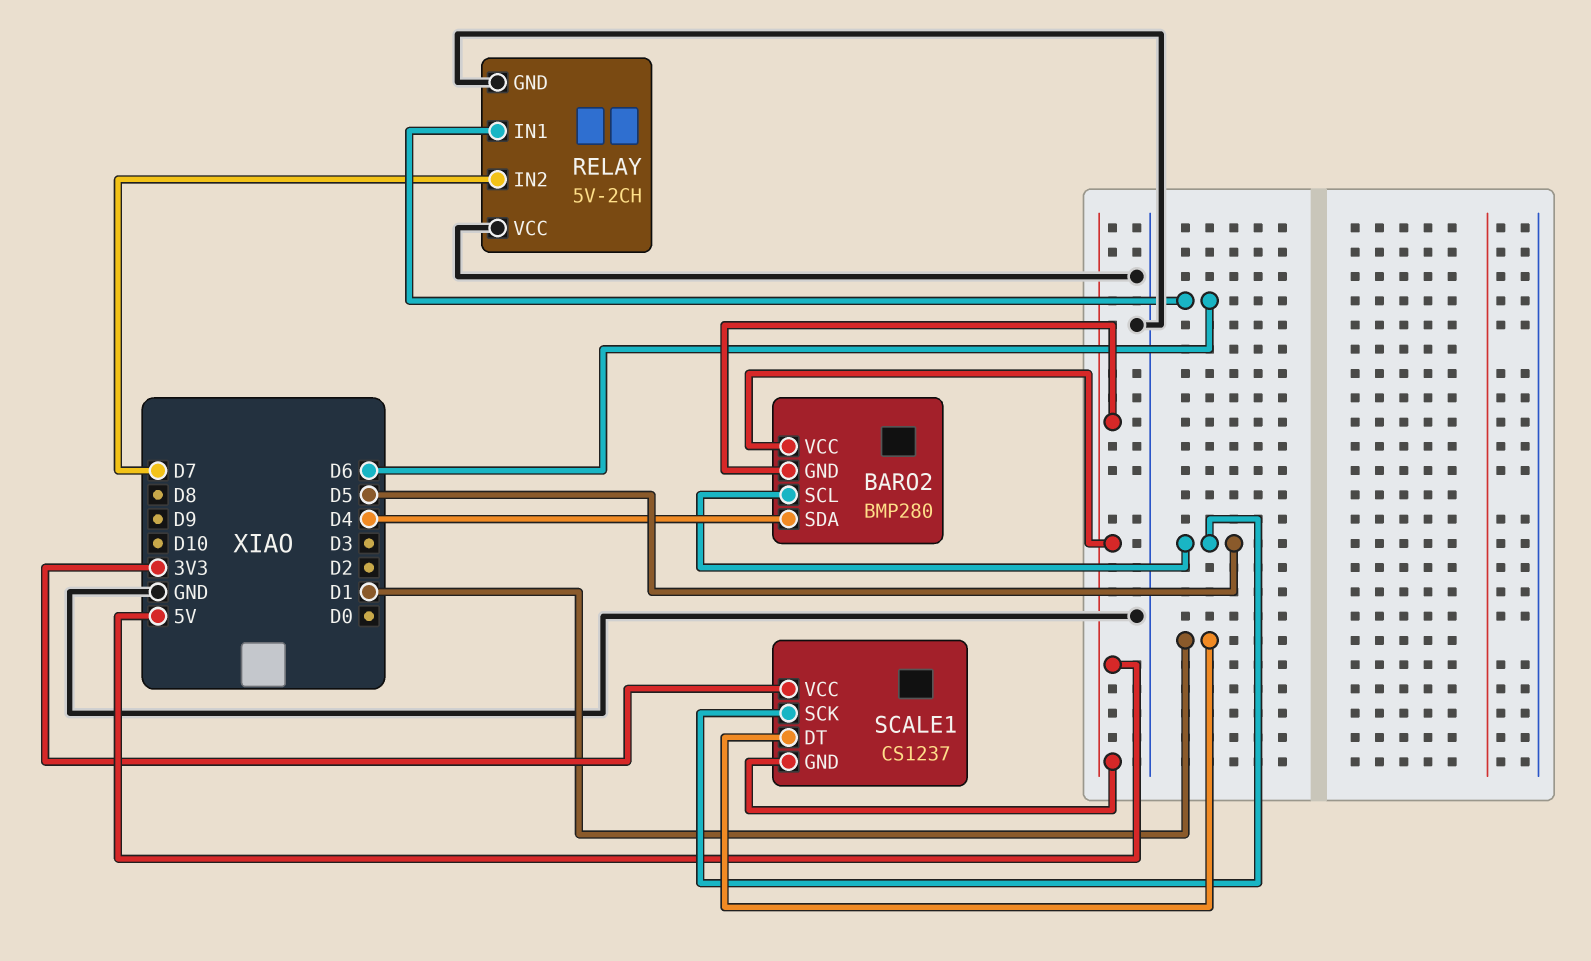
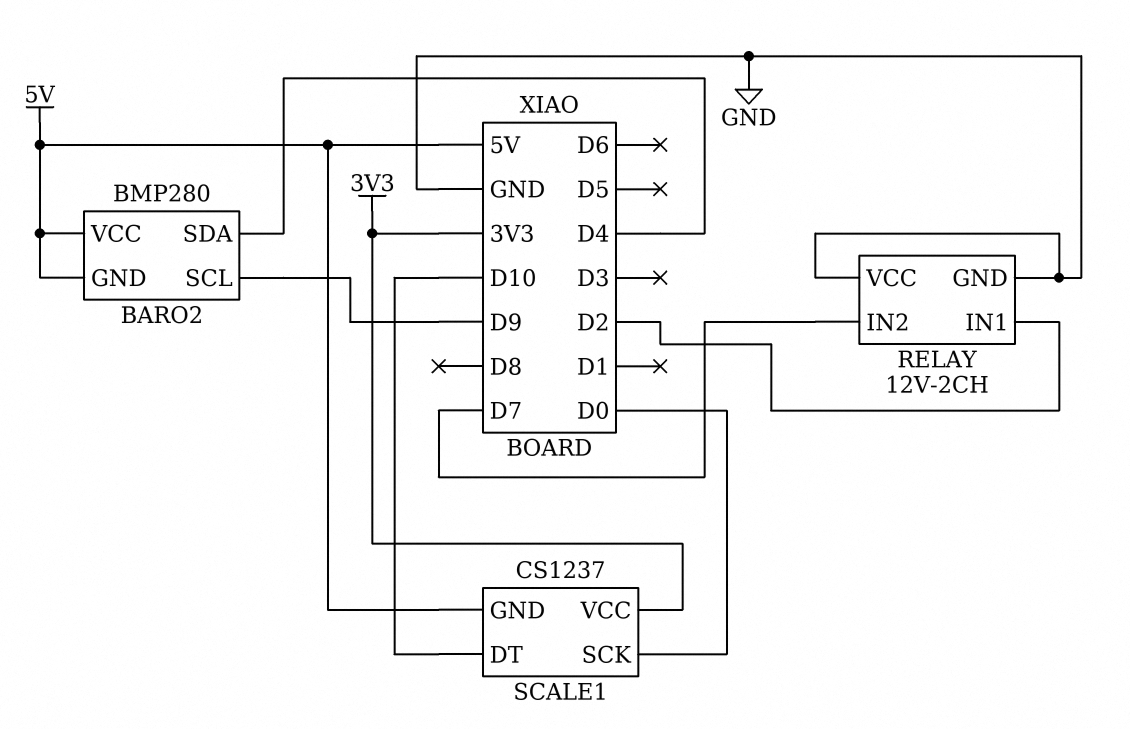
BARO2 pin SCL: D5 -> D9
RELAY: 5V-2CH -> 12V-2CH
RELAY pin IN1: D6 -> D2
SCALE1 pin DT: D1 -> D10
SCALE1 pin SCK: D5 -> D0

